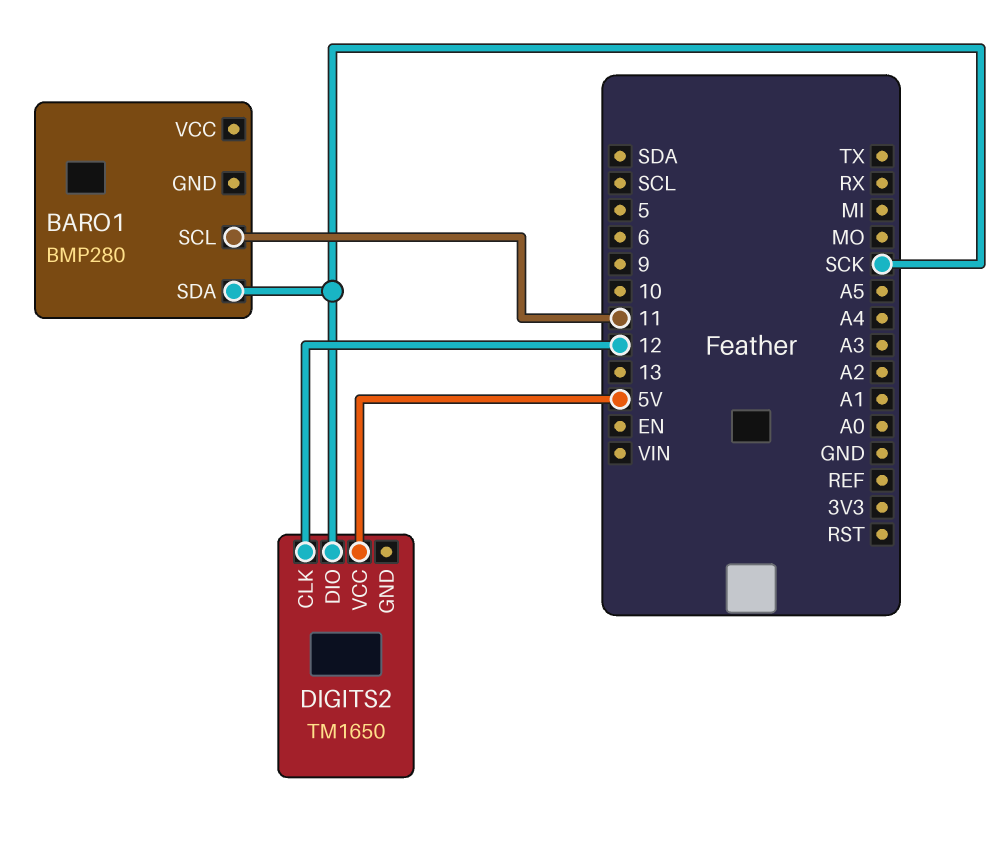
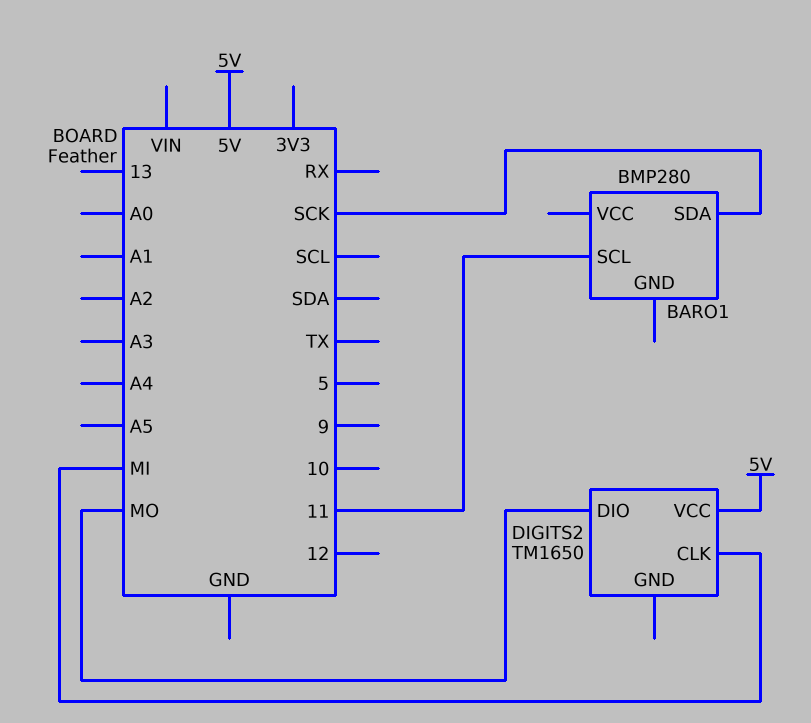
DIGITS2 pin CLK: 12 -> MI
DIGITS2 pin DIO: SCK -> MO

